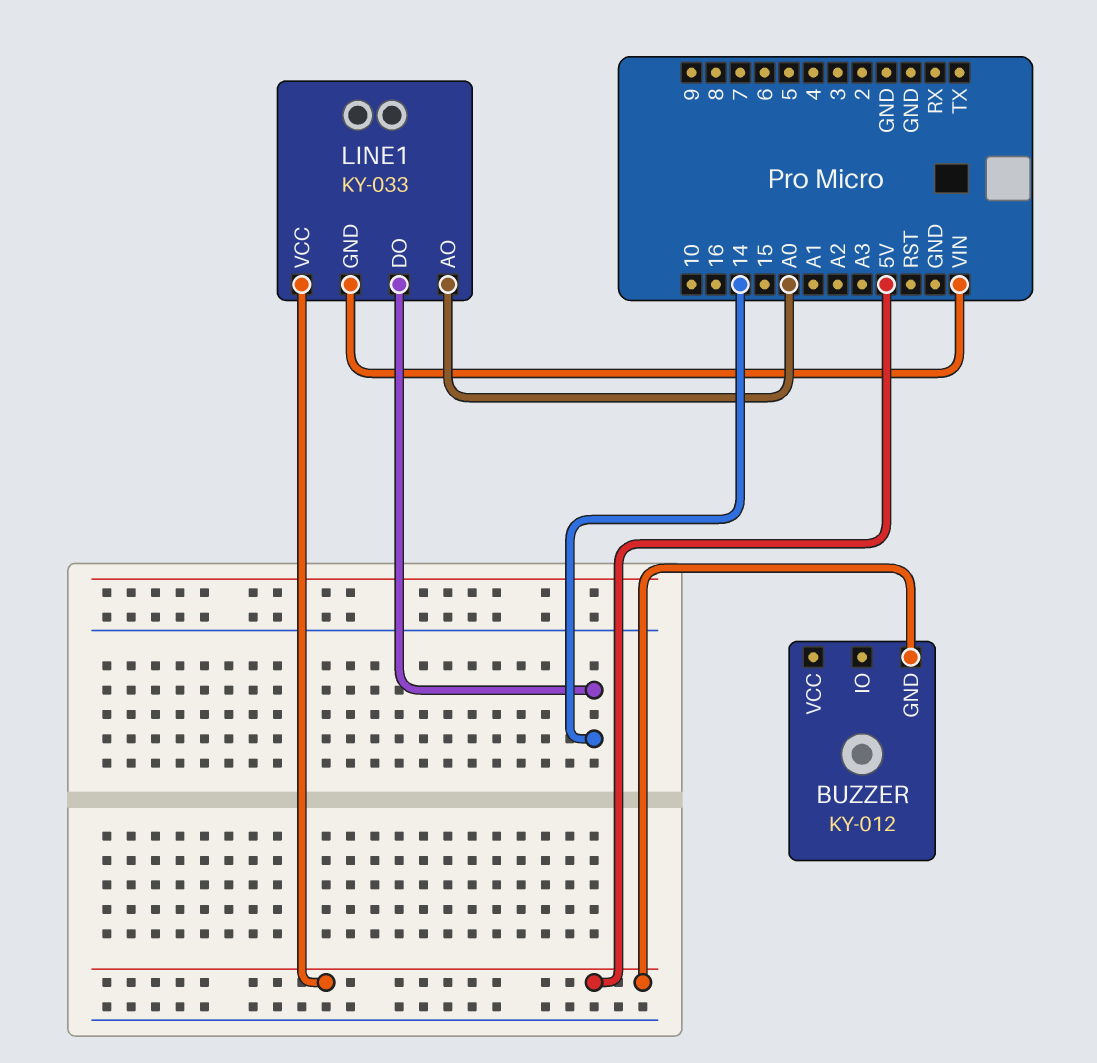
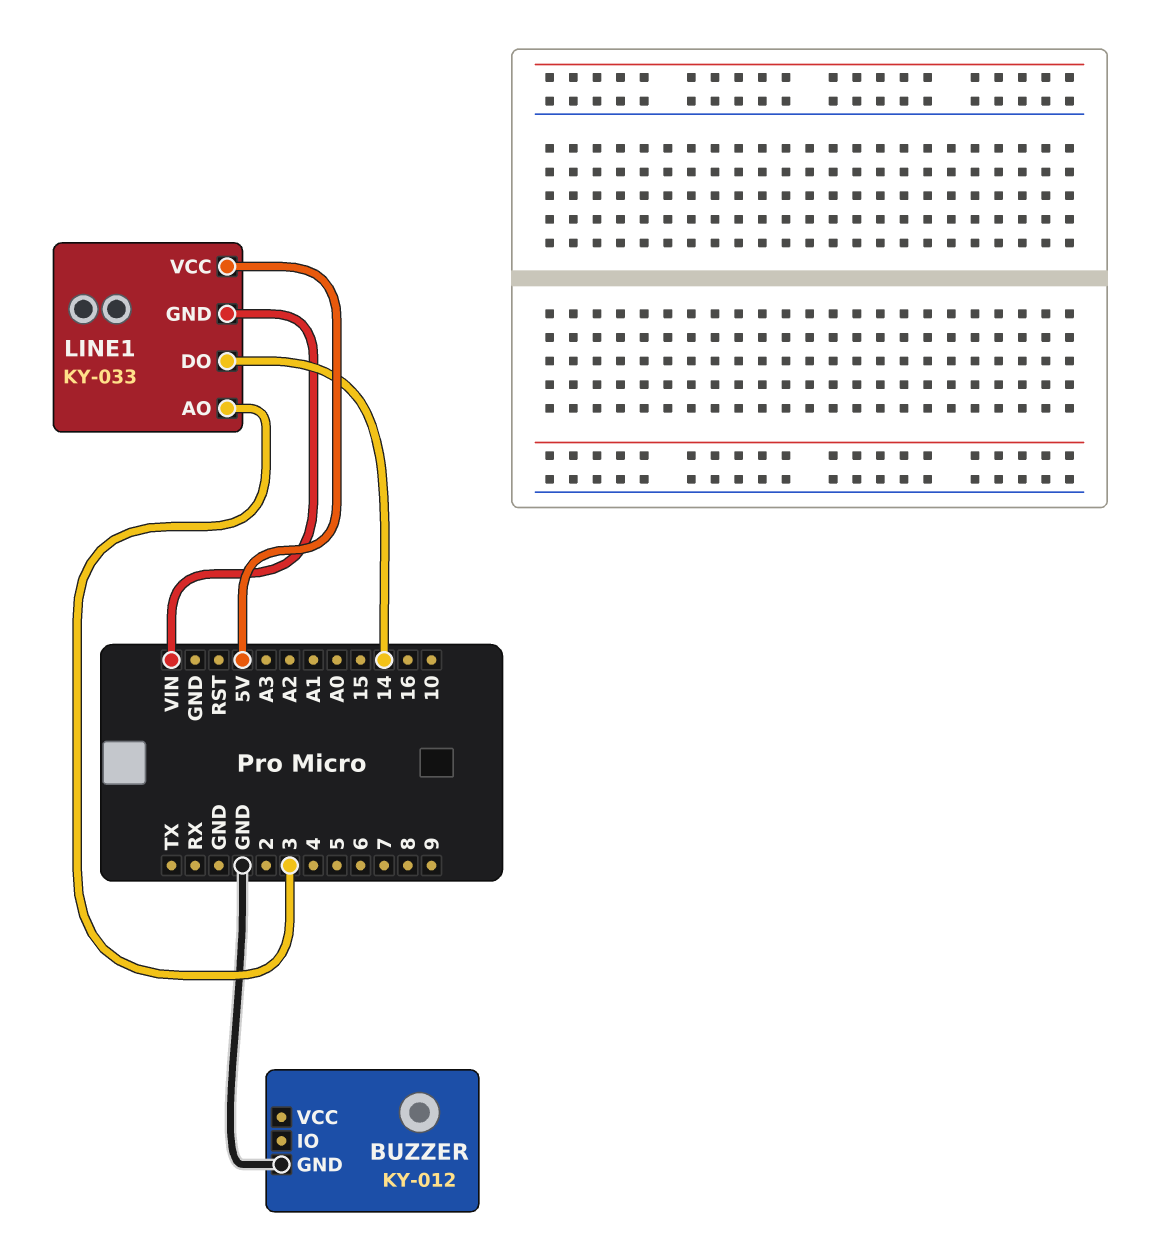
BUZZER pin GND: 5V -> GND
LINE1 pin AO: A0 -> 3

